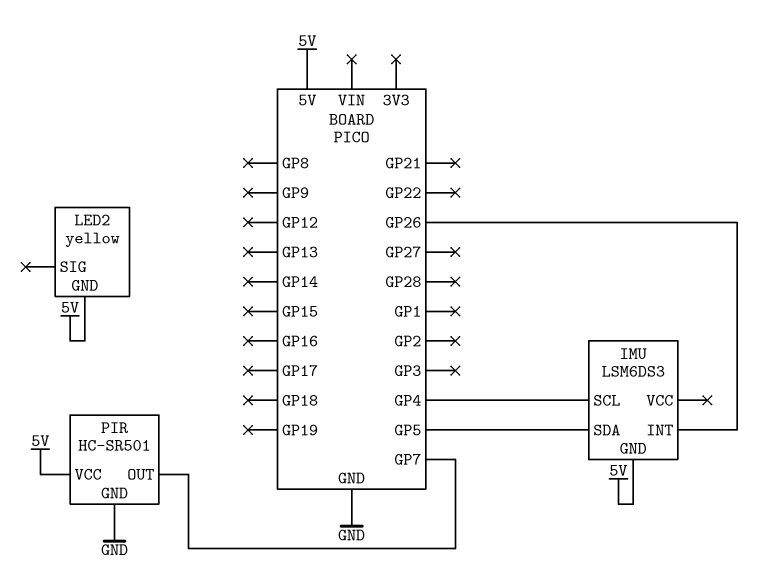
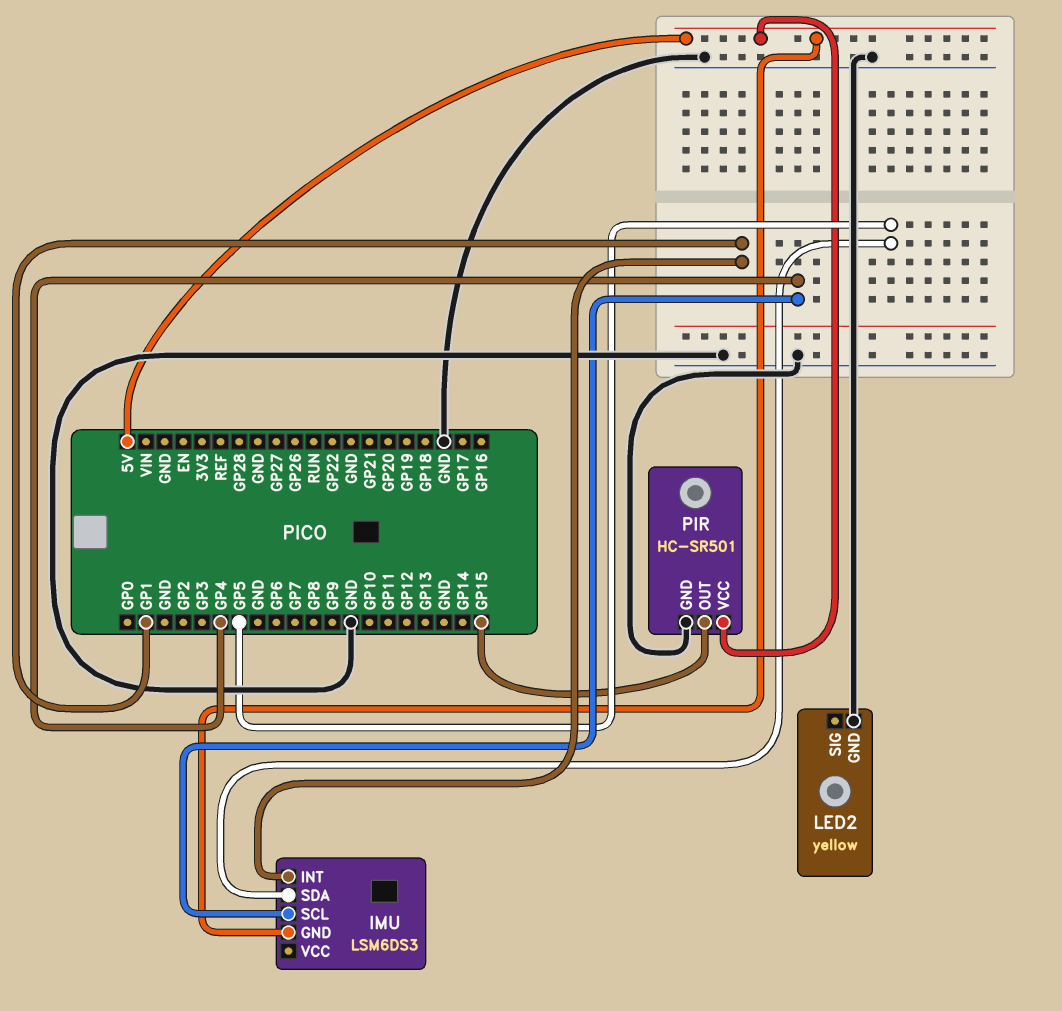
IMU pin INT: GP26 -> GP1
LED2 pin GND: 5V -> GND
PIR pin OUT: GP7 -> GP15

